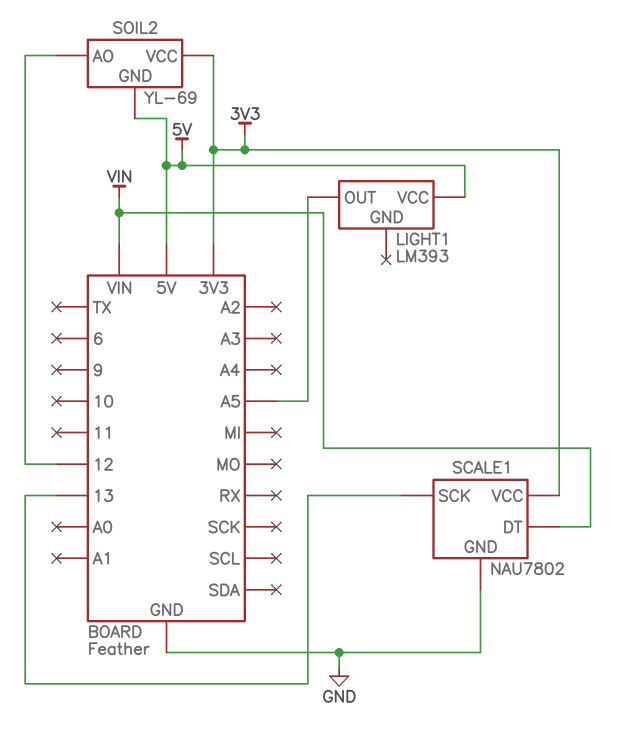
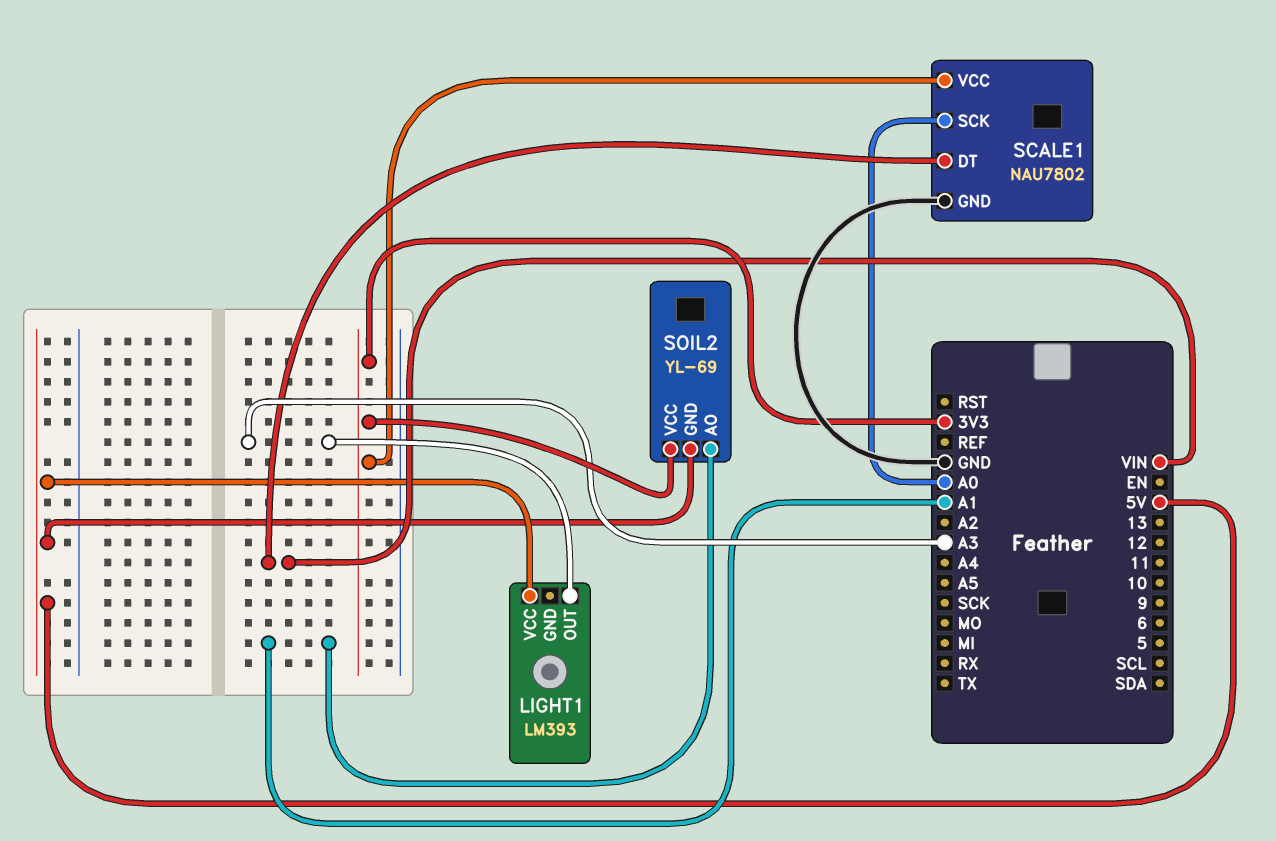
LIGHT1 pin OUT: A5 -> A3
SCALE1 pin SCK: 13 -> A0
SOIL2 pin AO: 12 -> A1

